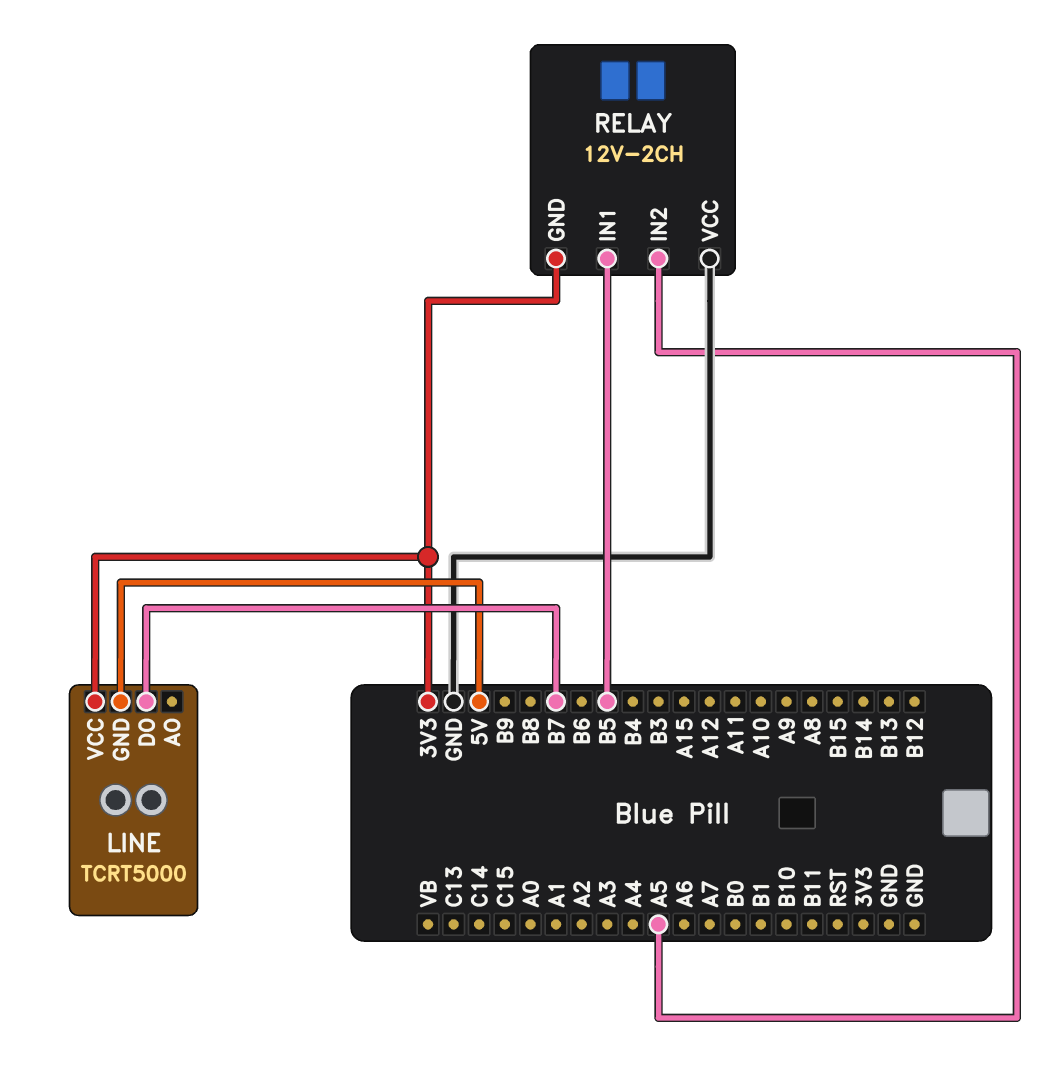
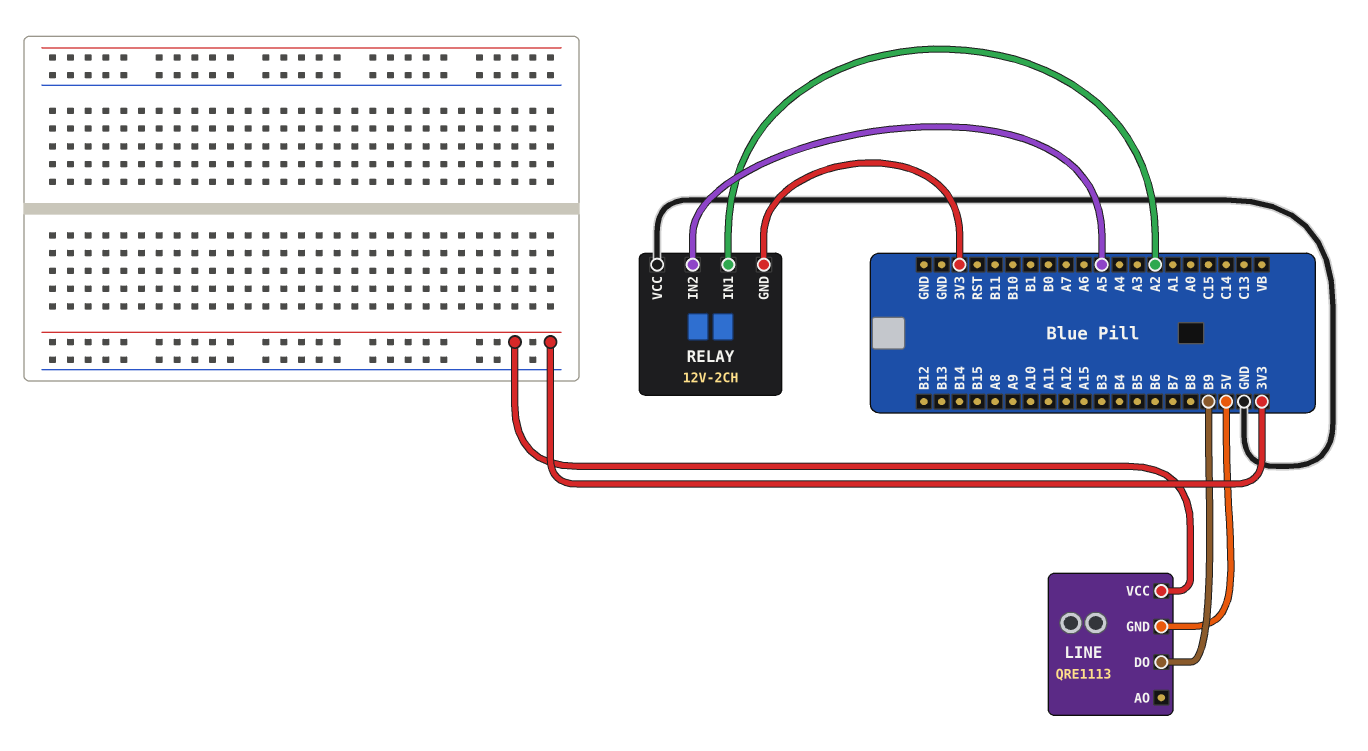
LINE: TCRT5000 -> QRE1113
LINE pin DO: B7 -> B9
RELAY pin IN1: B5 -> A2

